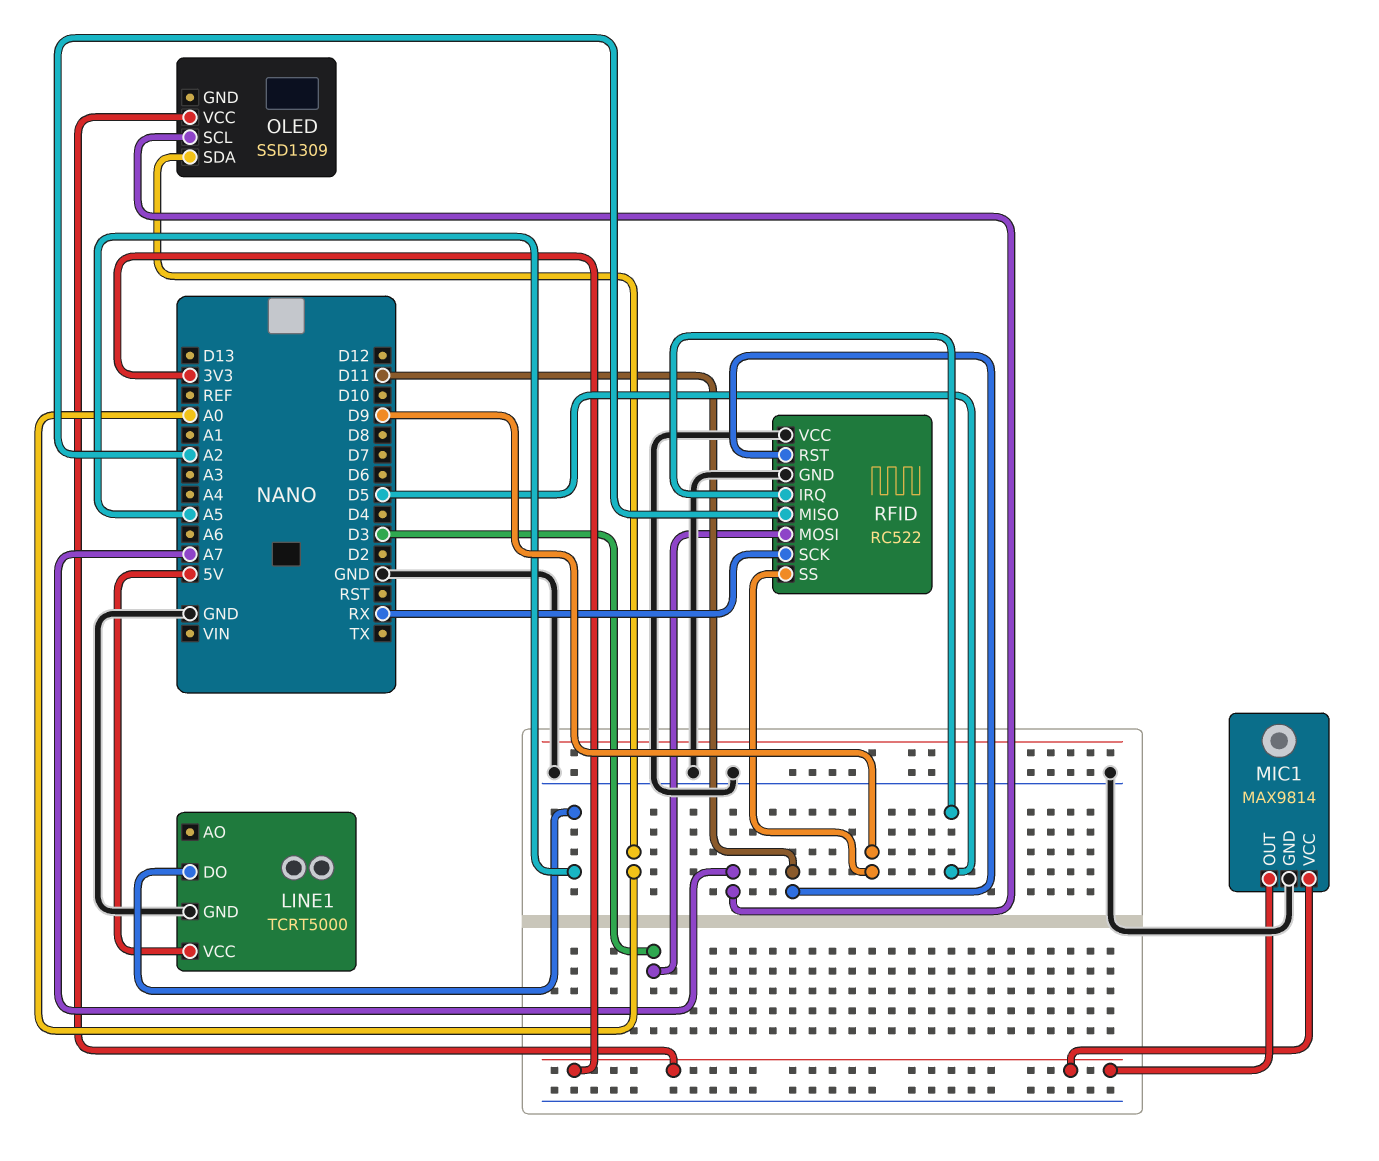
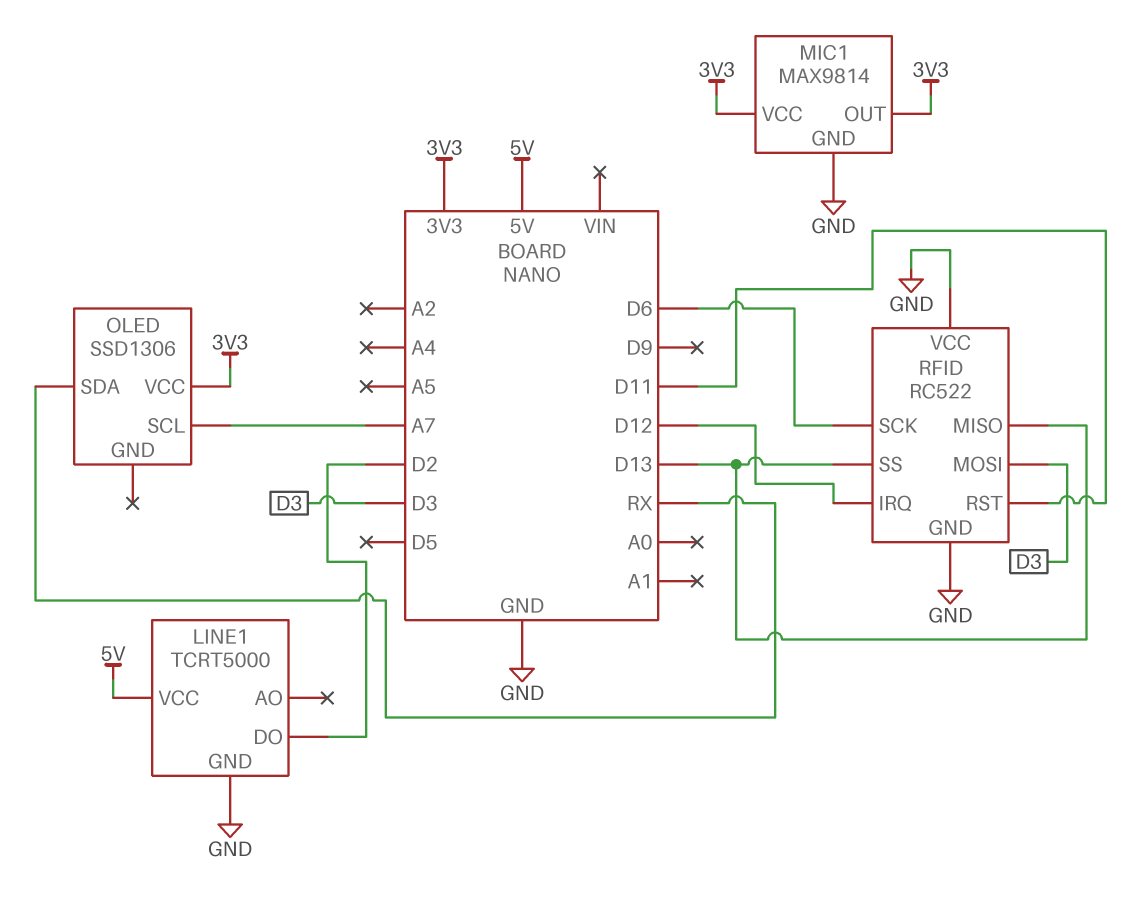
LINE1 pin DO: A5 -> D2
OLED: SSD1309 -> SSD1306
OLED pin SDA: A0 -> RX
RFID pin IRQ: D5 -> D12
RFID pin MISO: A2 -> D13
RFID pin SCK: RX -> D6
RFID pin SS: D9 -> D13

